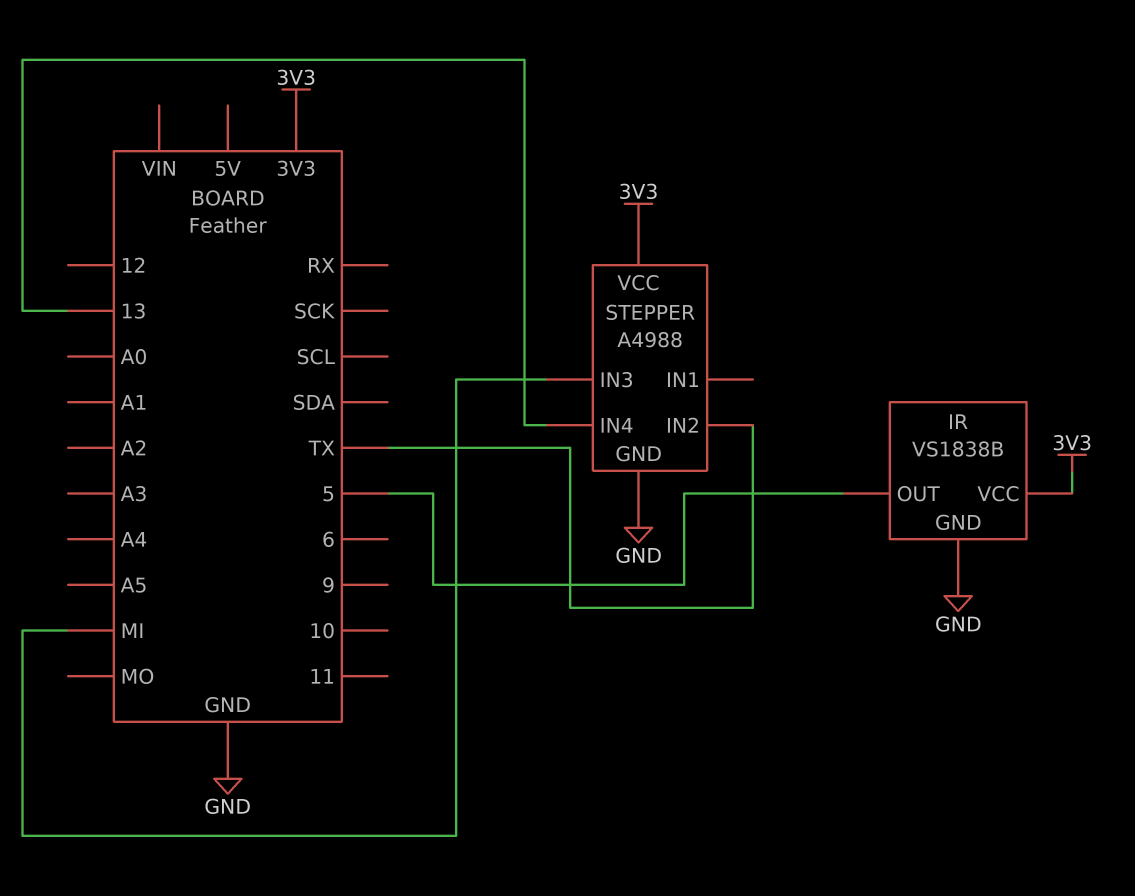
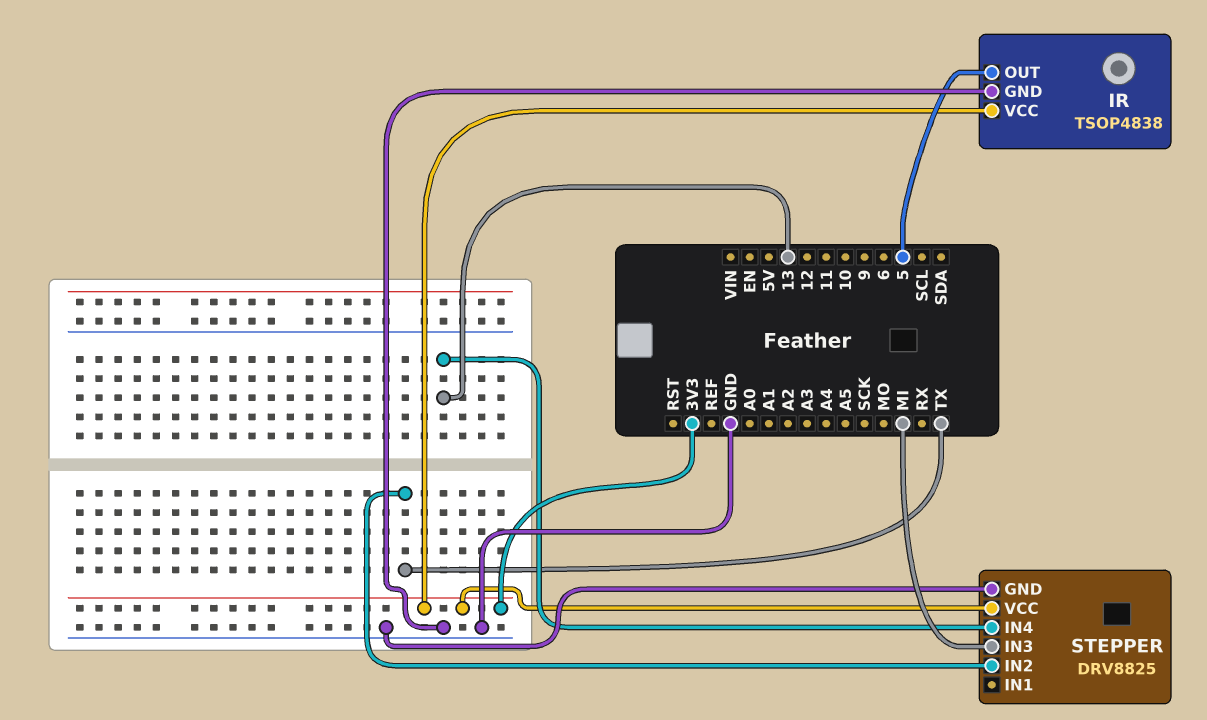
IR: VS1838B -> TSOP4838
STEPPER: A4988 -> DRV8825

